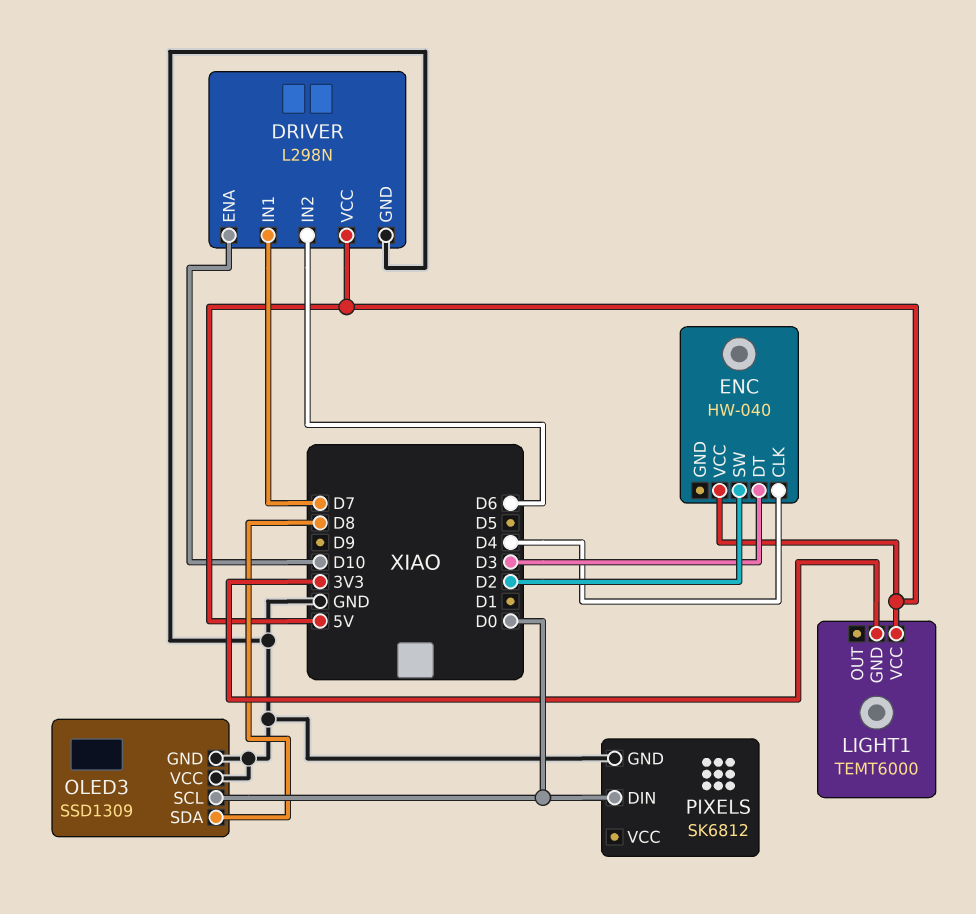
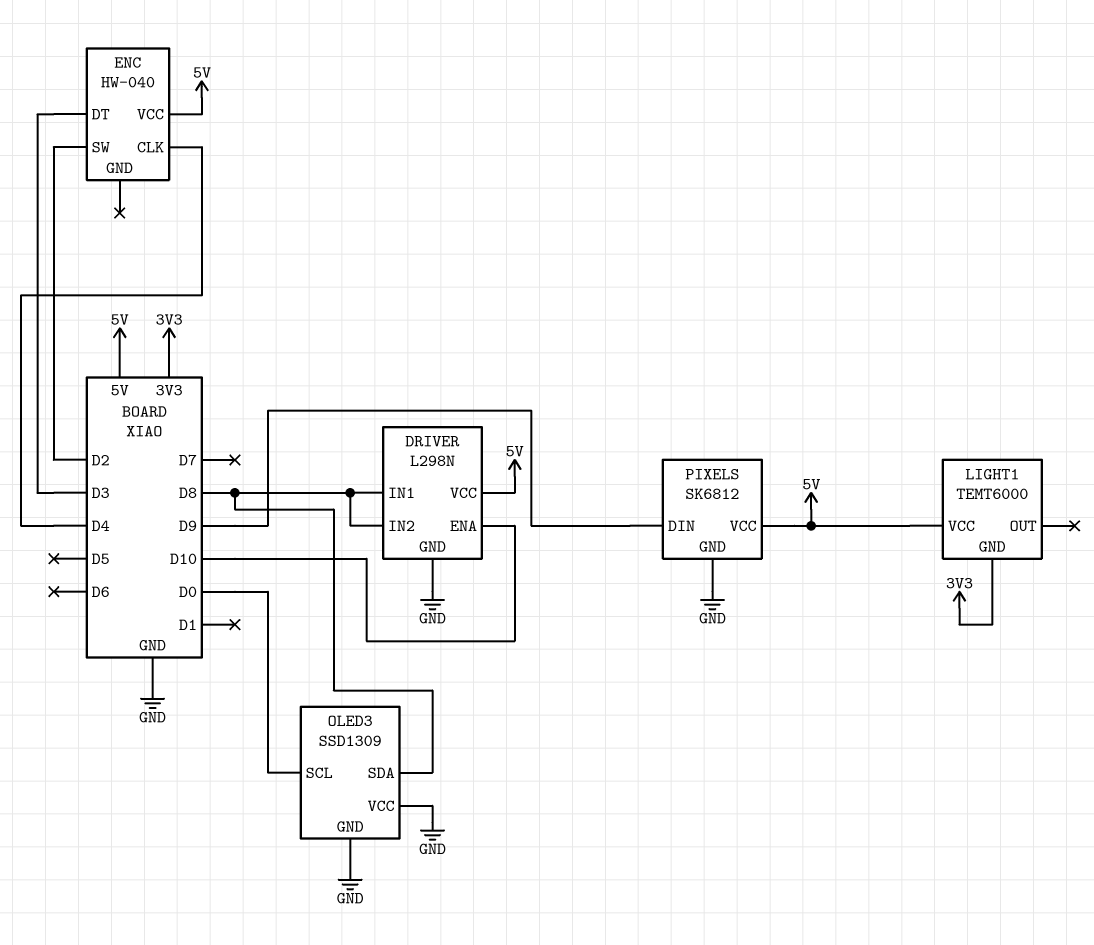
DRIVER pin IN1: D7 -> D8
DRIVER pin IN2: D6 -> D8
PIXELS pin DIN: D0 -> D9
PIXELS pin VCC: none -> 5V

